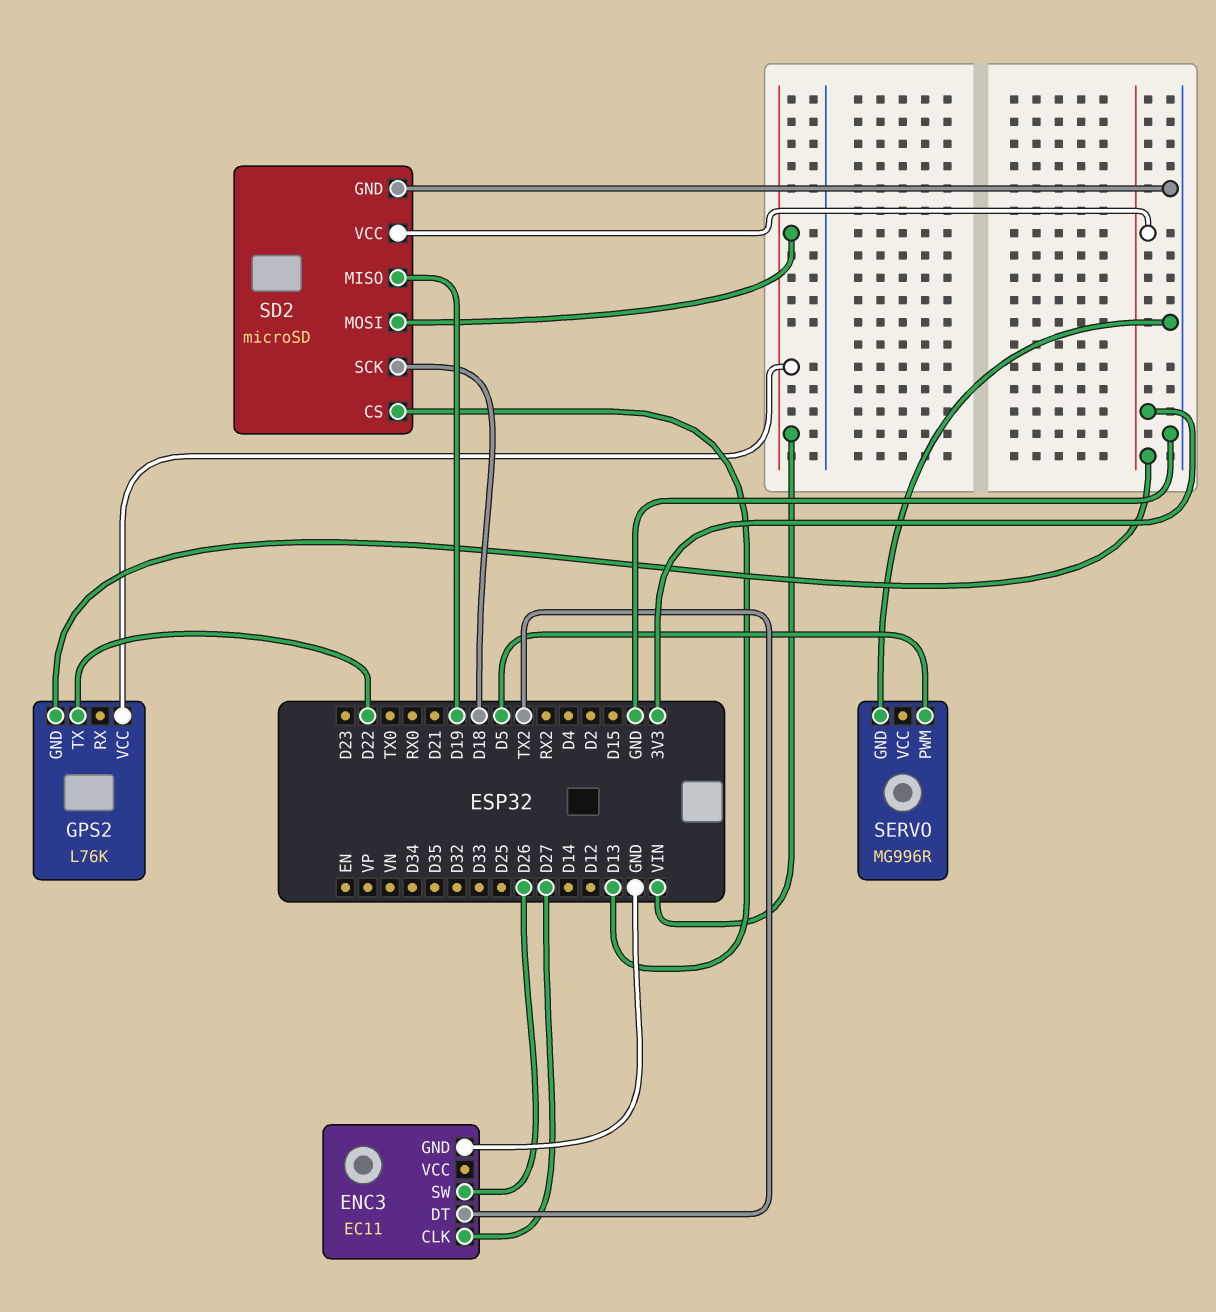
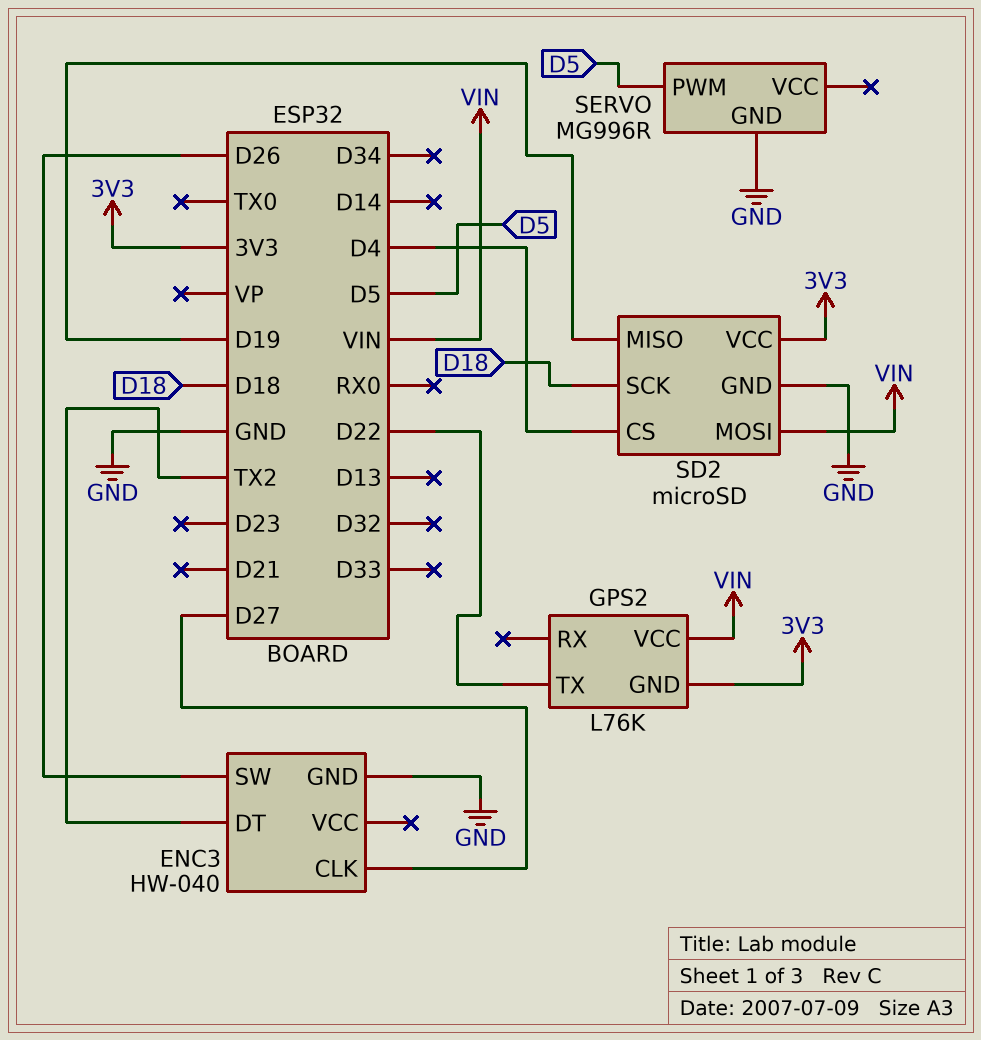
ENC3: EC11 -> HW-040
SD2 pin CS: D13 -> D4

